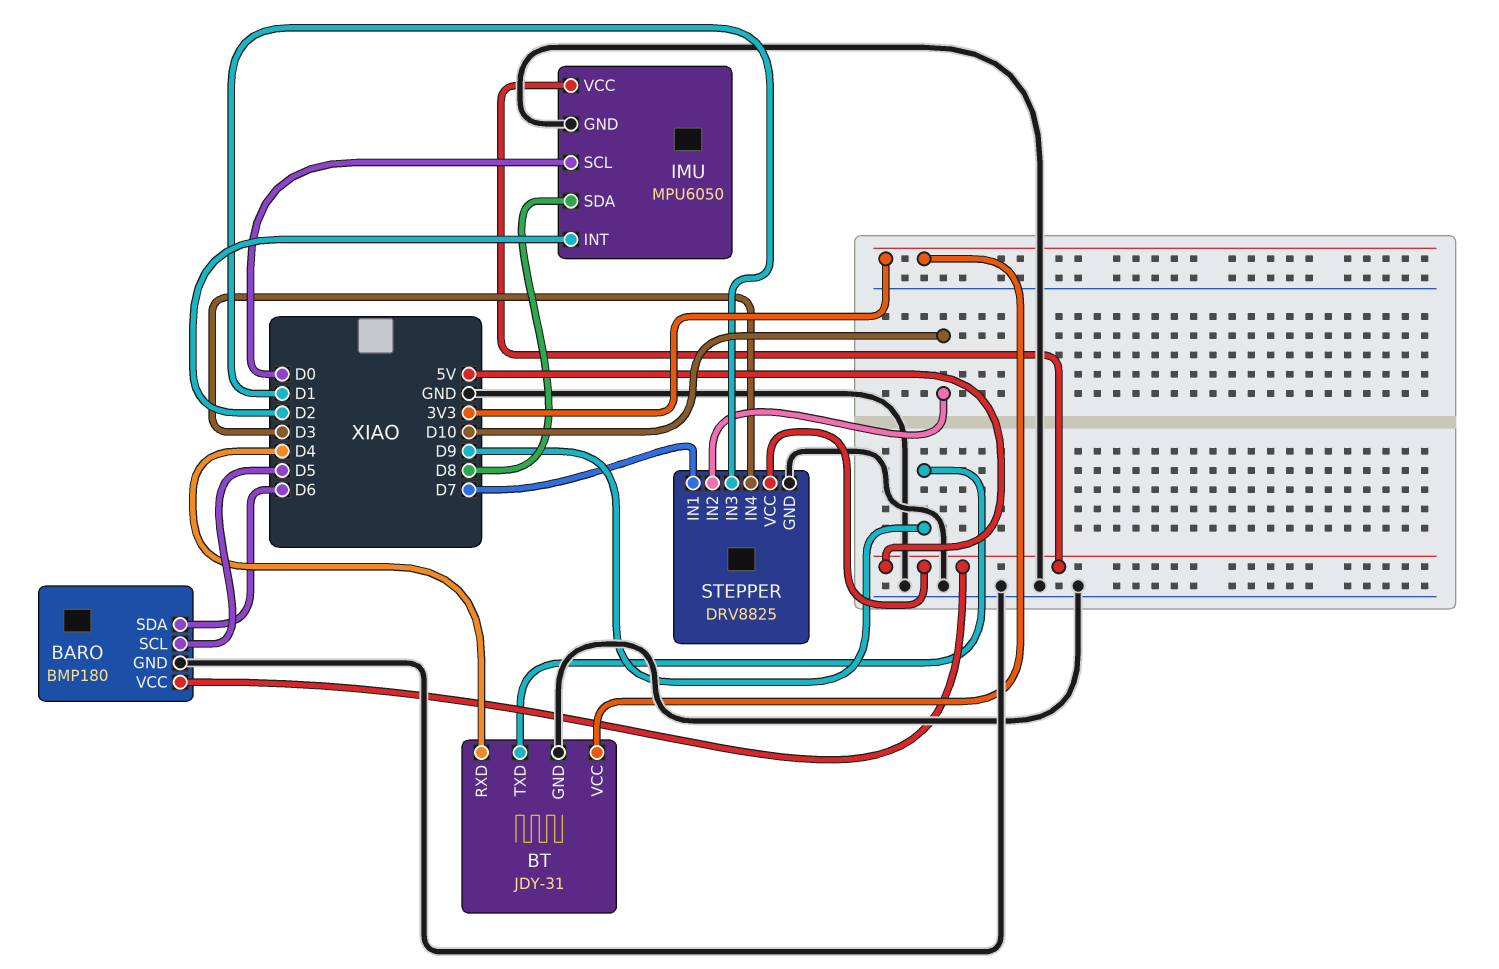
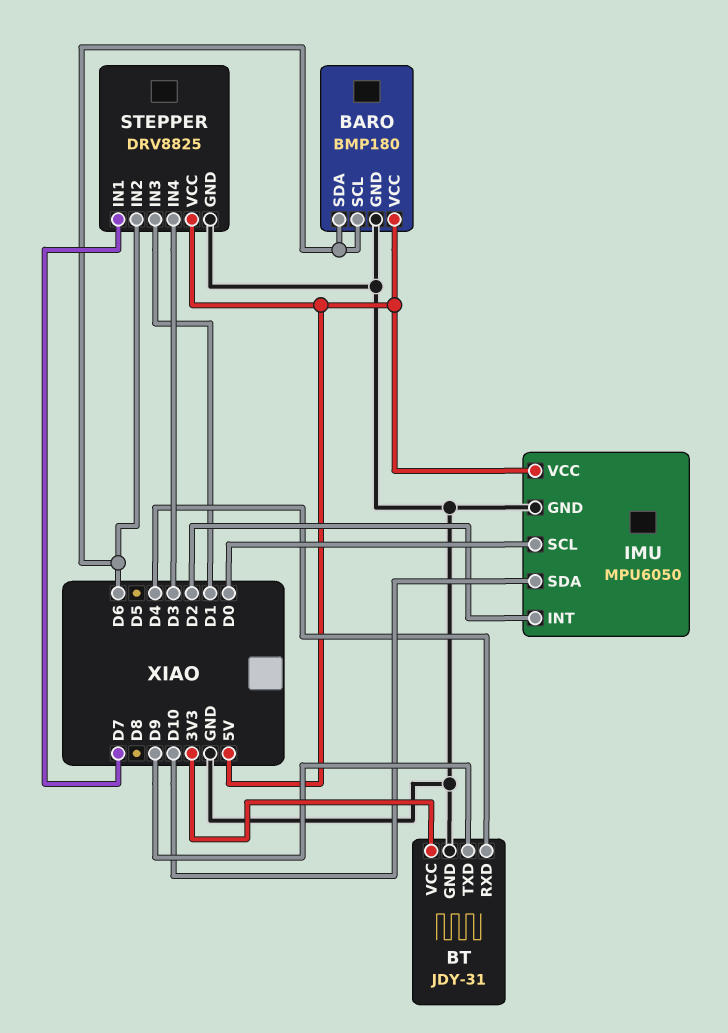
BARO pin SCL: D5 -> D6
IMU pin SDA: D8 -> D10
STEPPER pin IN2: D10 -> D6

